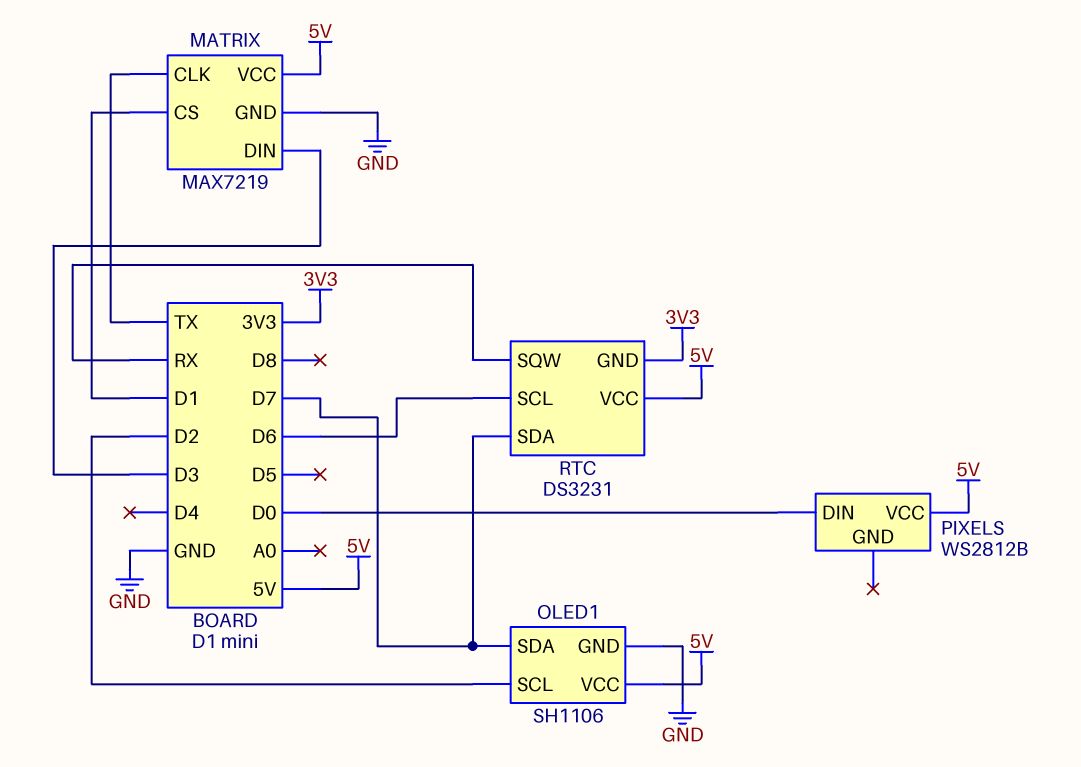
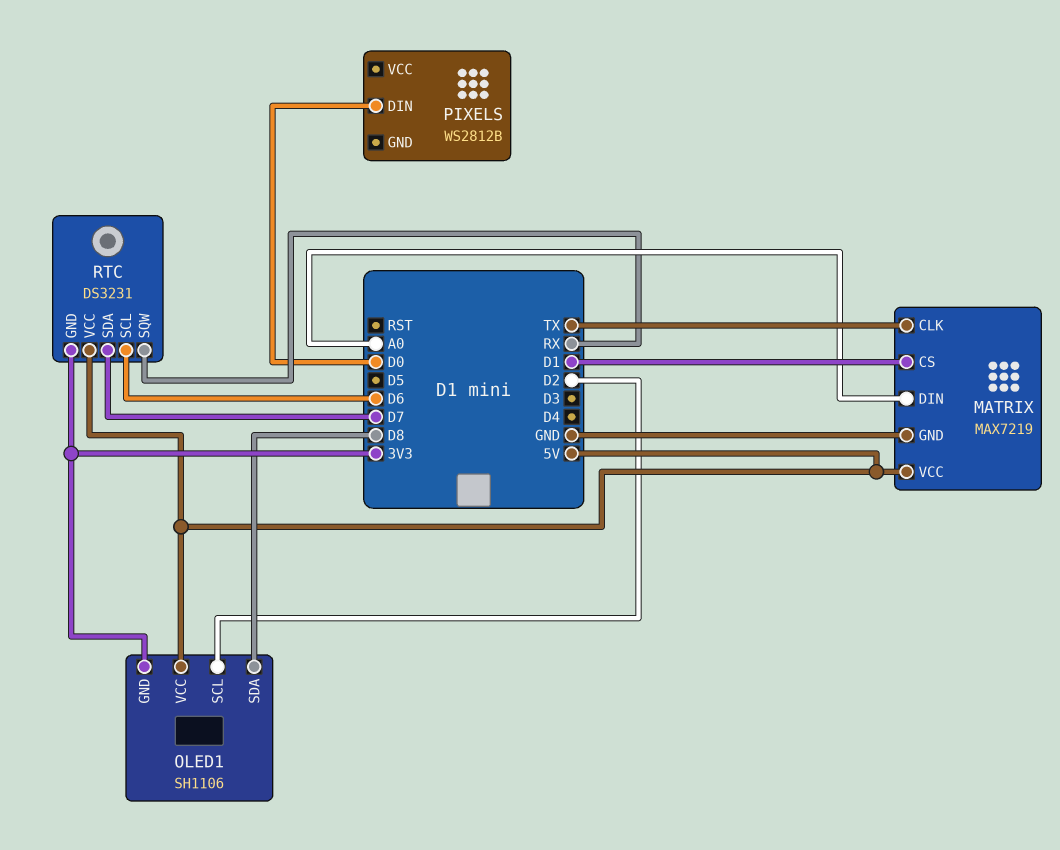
MATRIX pin DIN: D3 -> A0
OLED1 pin GND: GND -> 3V3
OLED1 pin SDA: D7 -> D8
PIXELS pin VCC: 5V -> none

